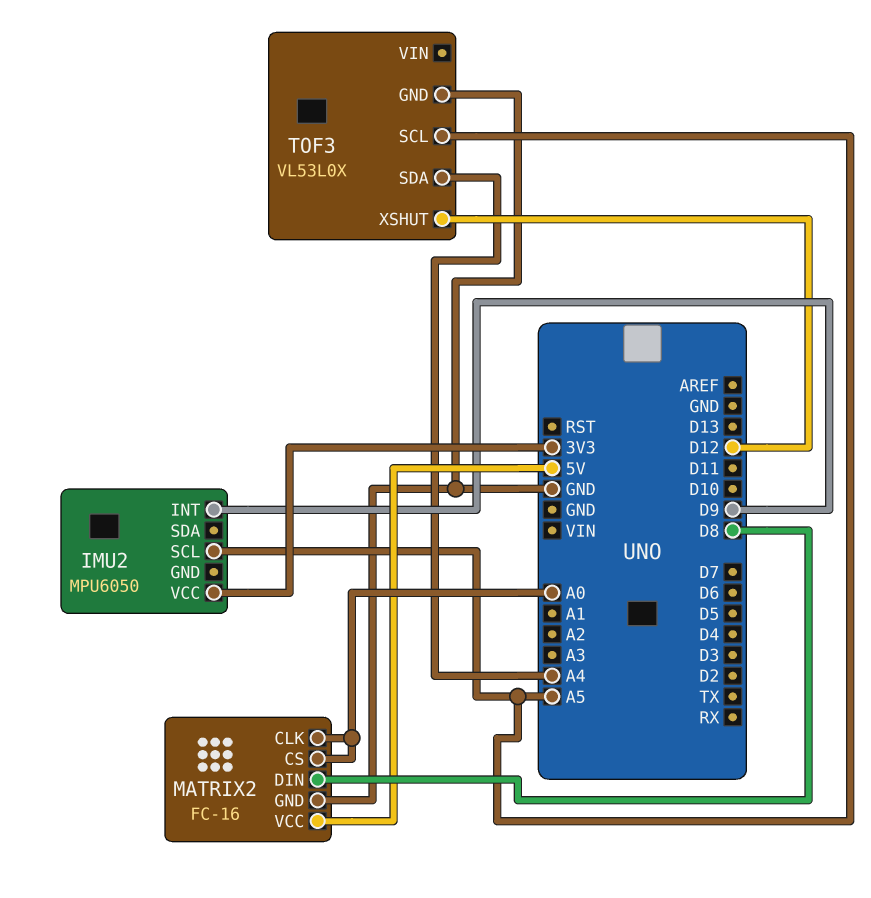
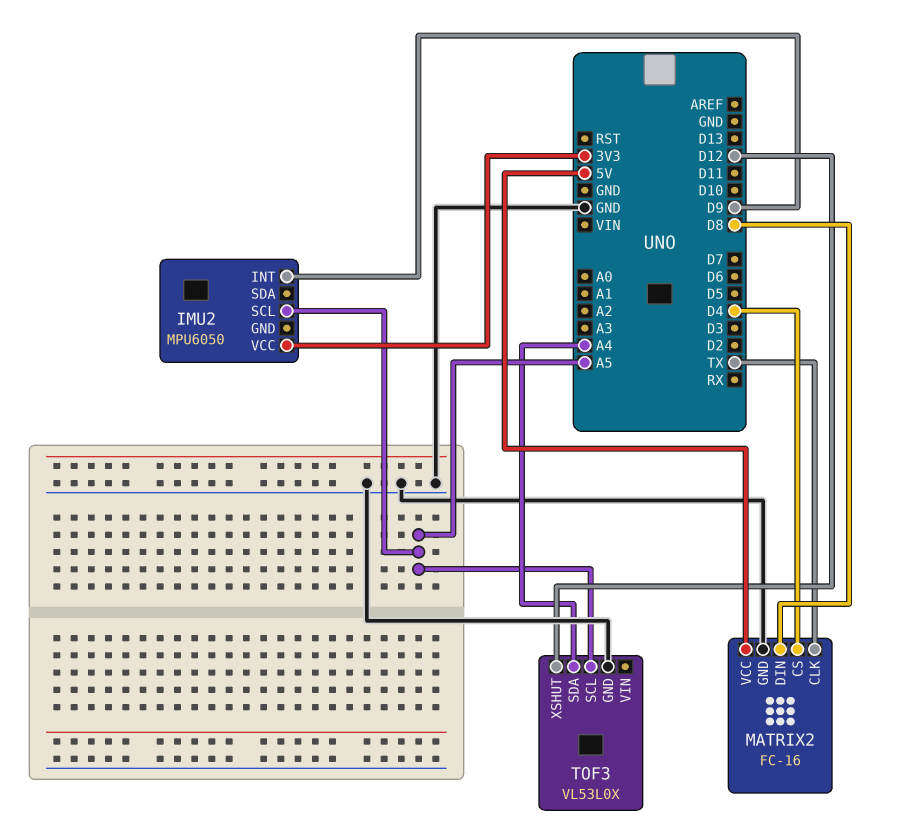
MATRIX2 pin CLK: A0 -> TX
MATRIX2 pin CS: A0 -> D4

